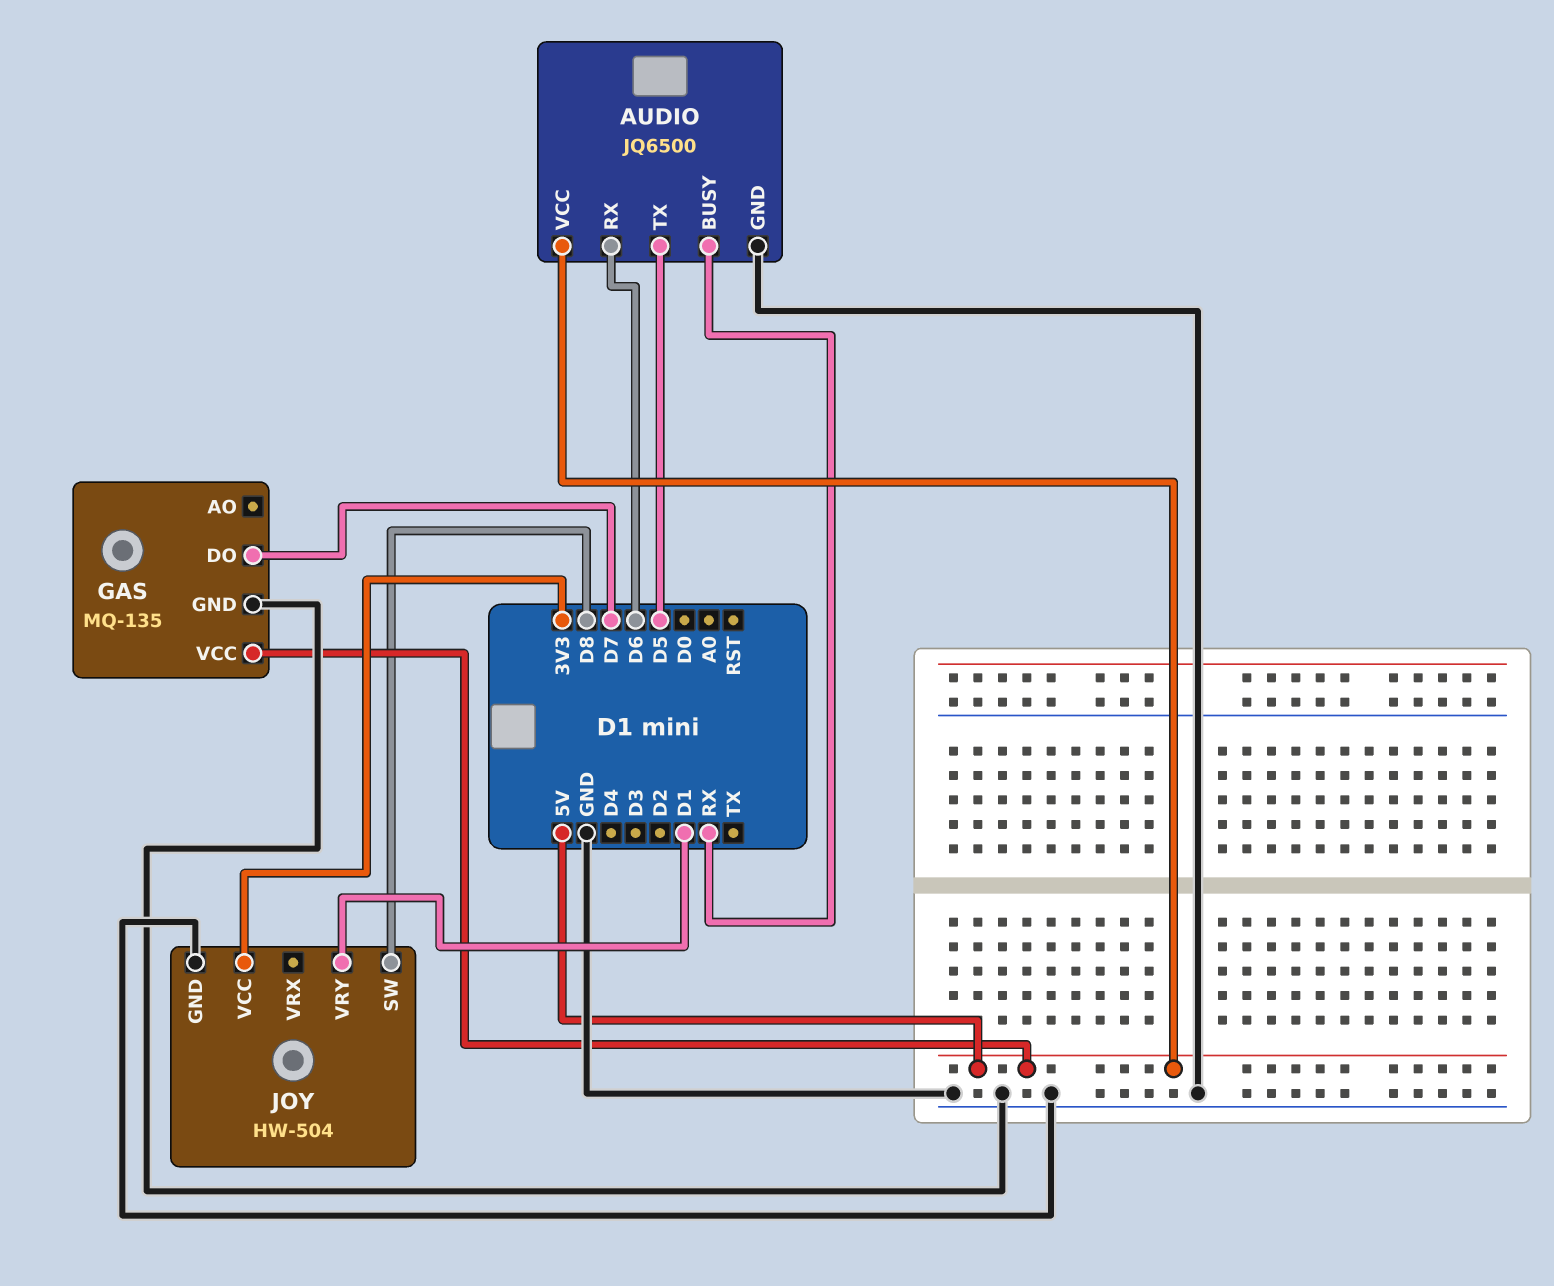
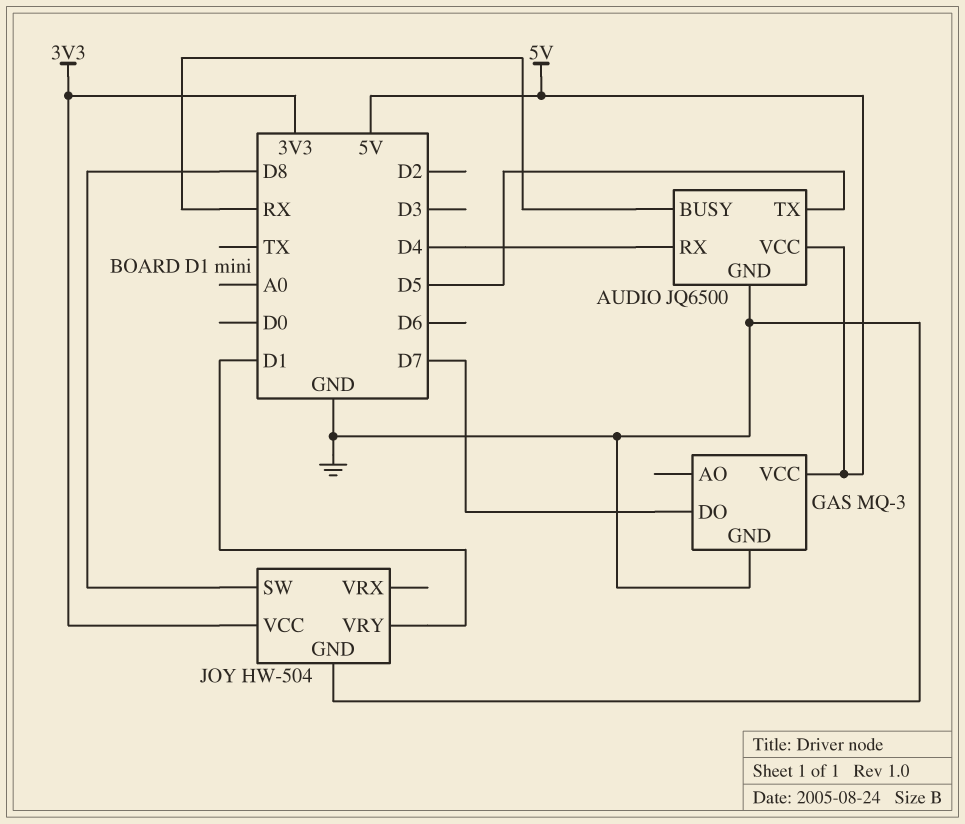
AUDIO pin RX: D6 -> D4
GAS: MQ-135 -> MQ-3

